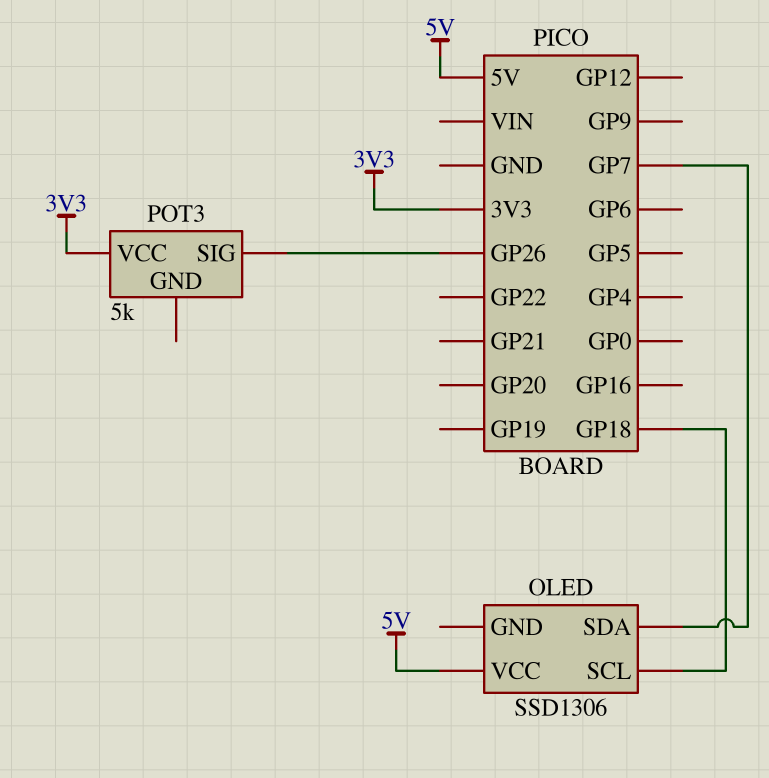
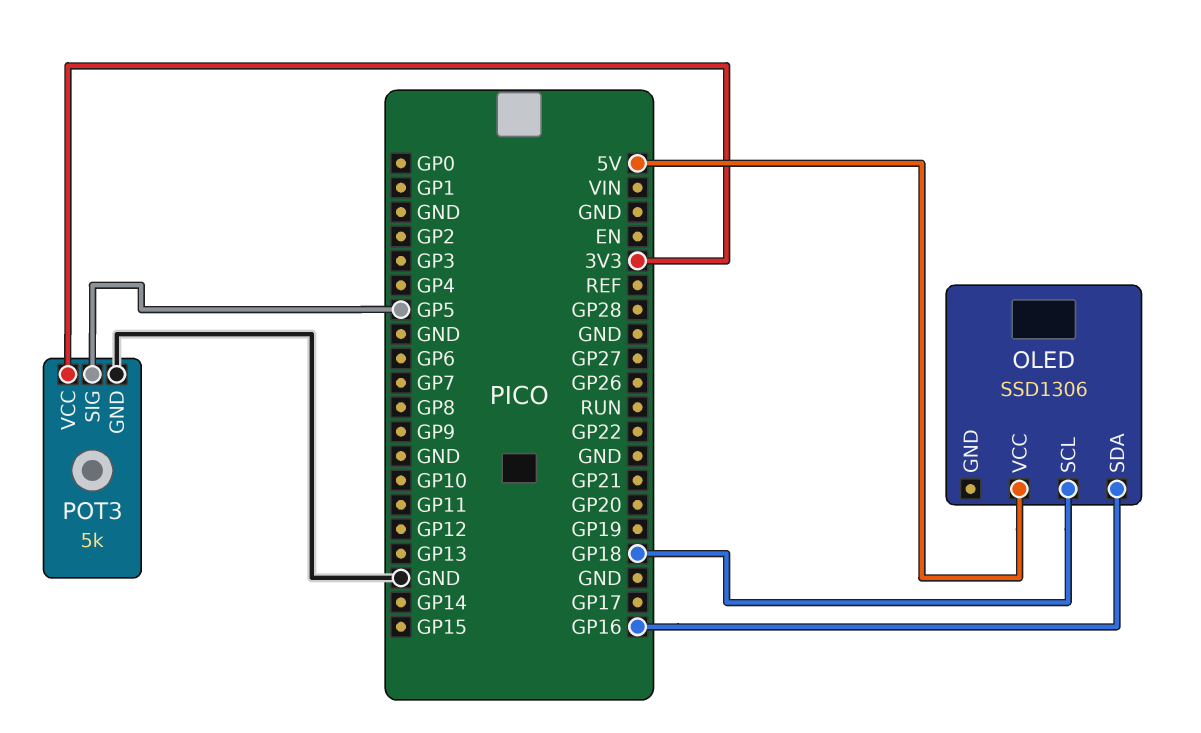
OLED pin SDA: GP7 -> GP16
POT3 pin GND: none -> GND
POT3 pin SIG: GP26 -> GP5

